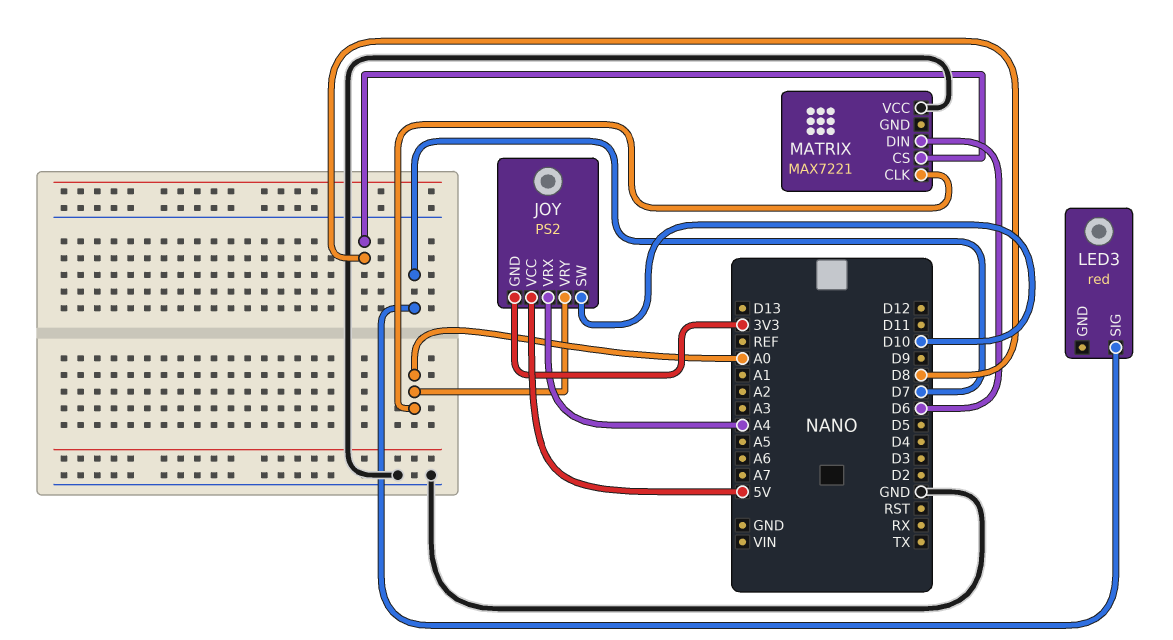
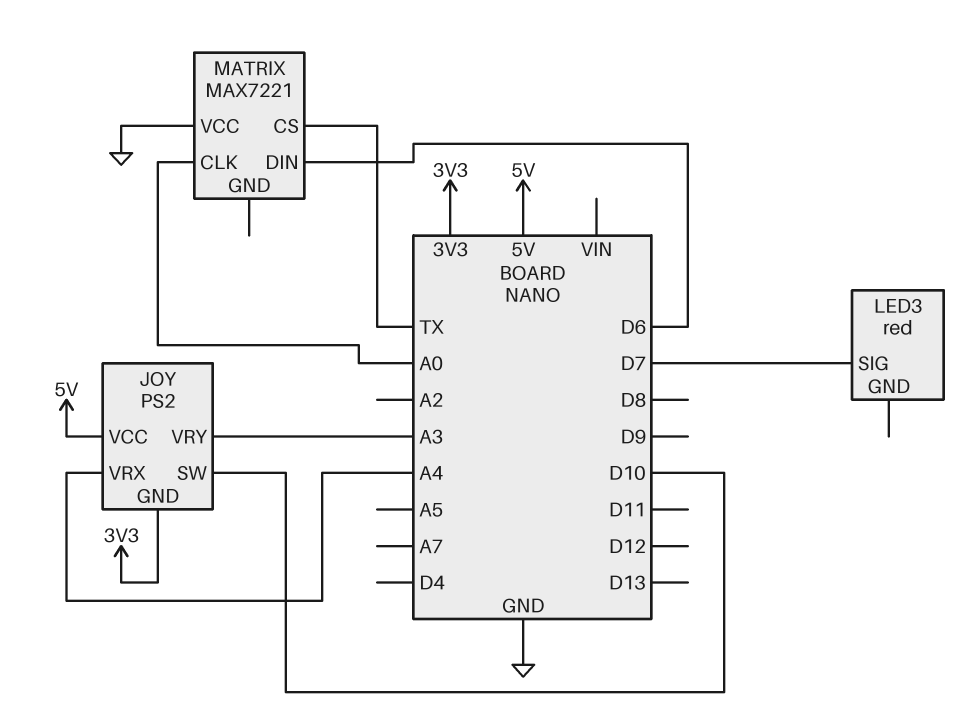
JOY pin VRY: A0 -> A3
MATRIX pin CS: D8 -> TX

